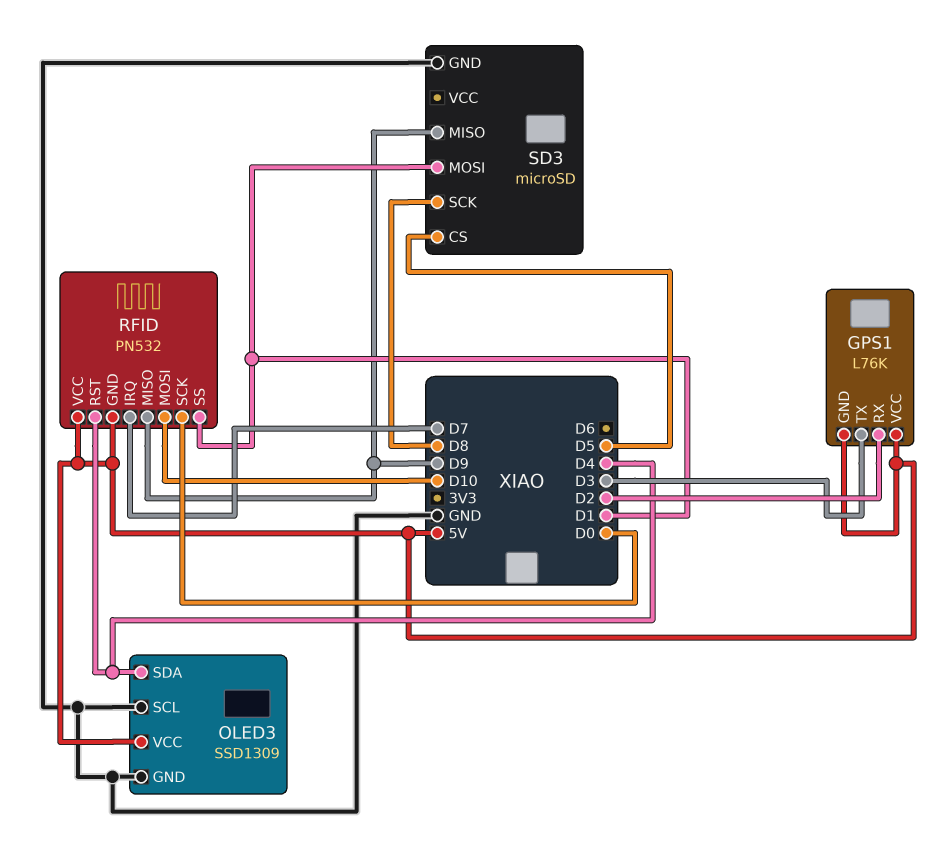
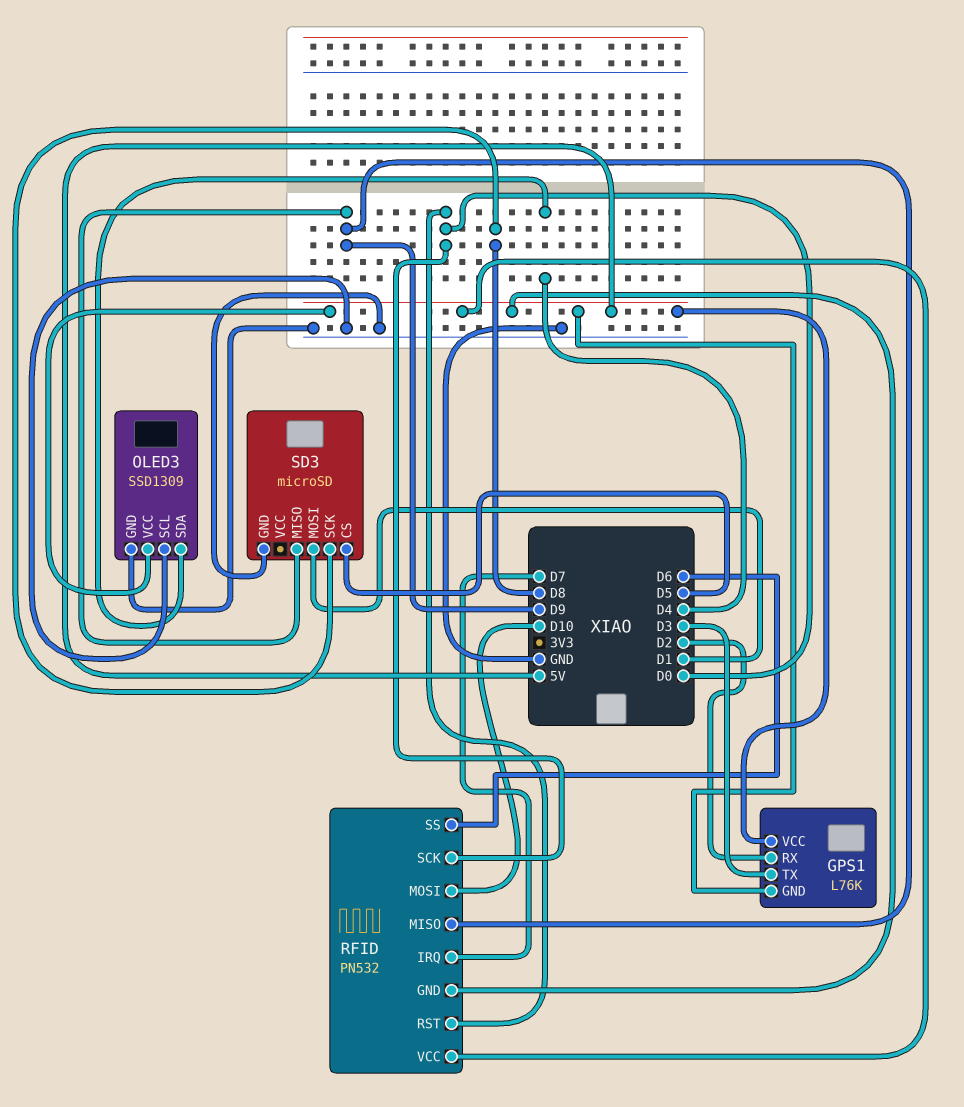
RFID pin RST: D4 -> D0
RFID pin SS: D1 -> D6

